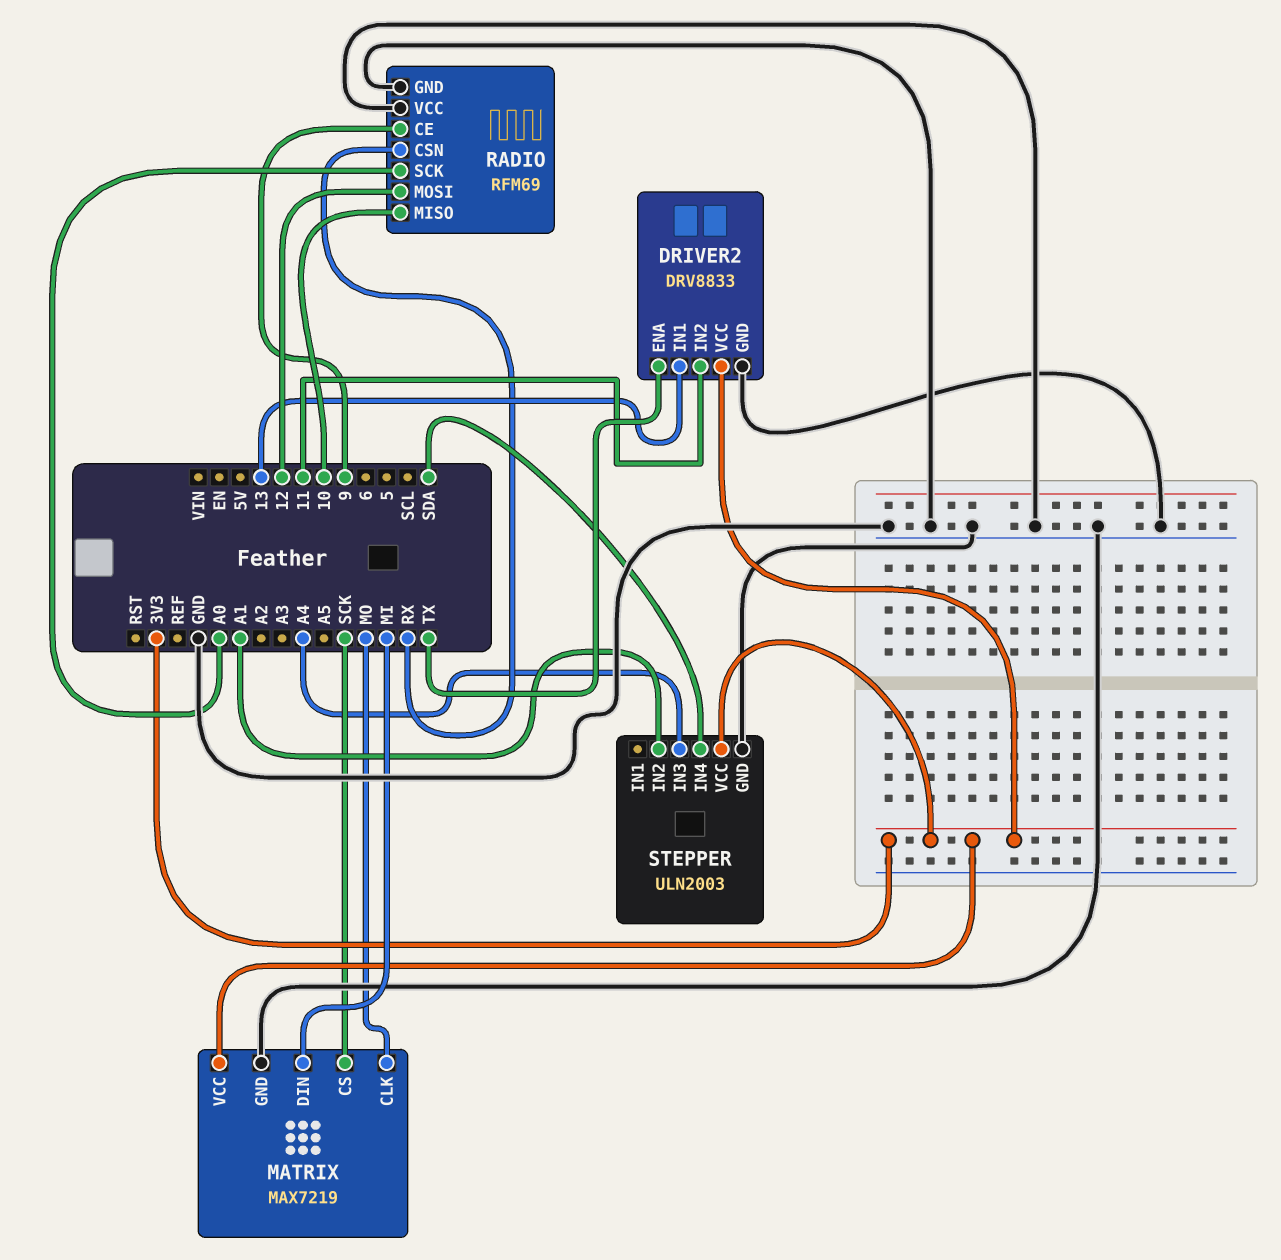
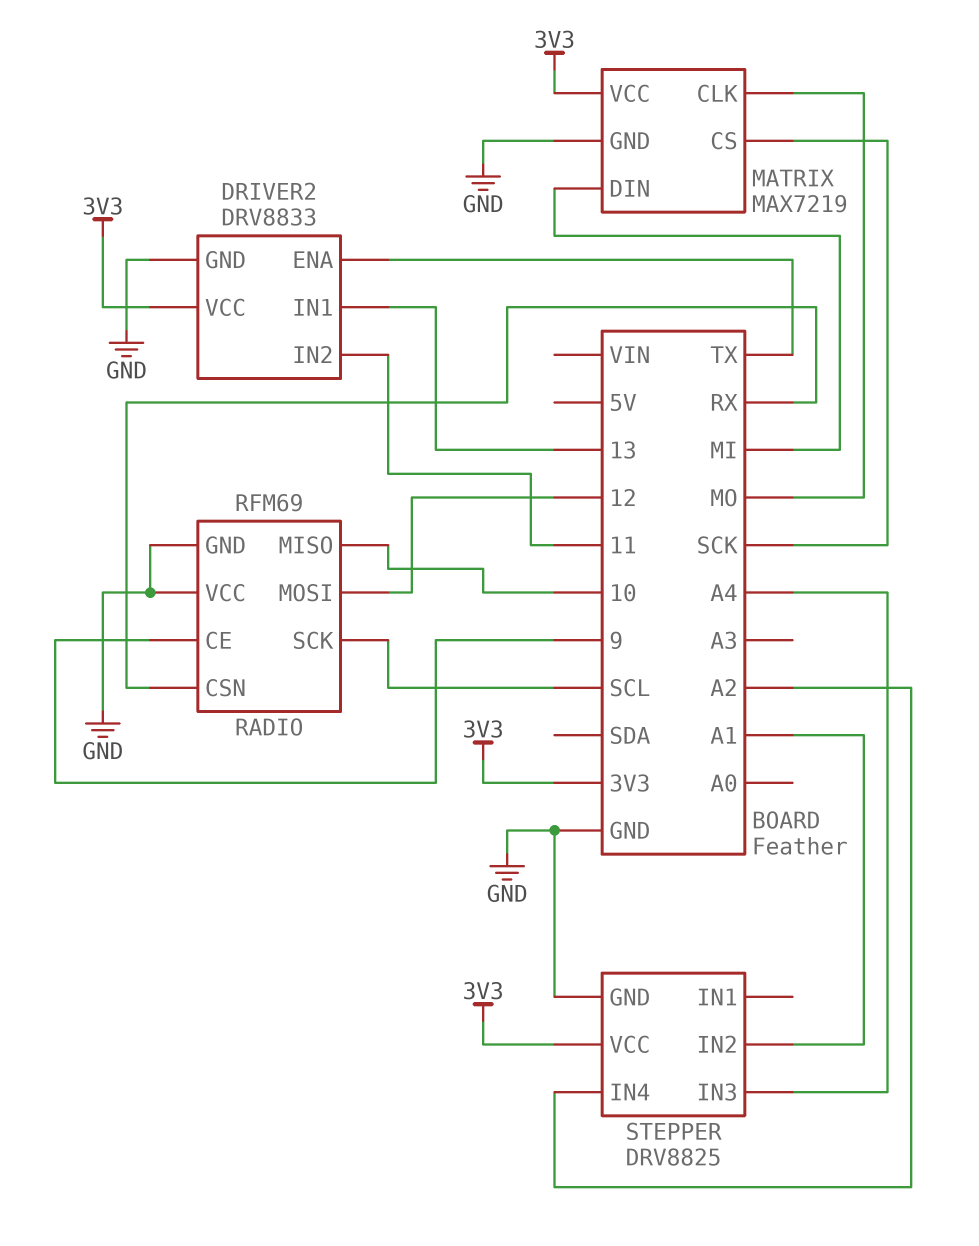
RADIO pin SCK: A0 -> SCL
STEPPER: ULN2003 -> DRV8825
STEPPER pin IN4: SDA -> A2

